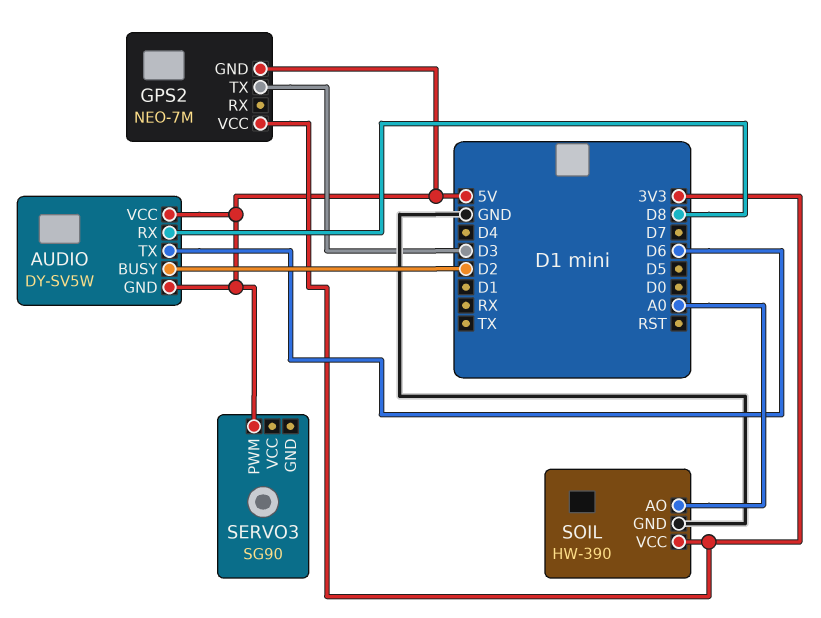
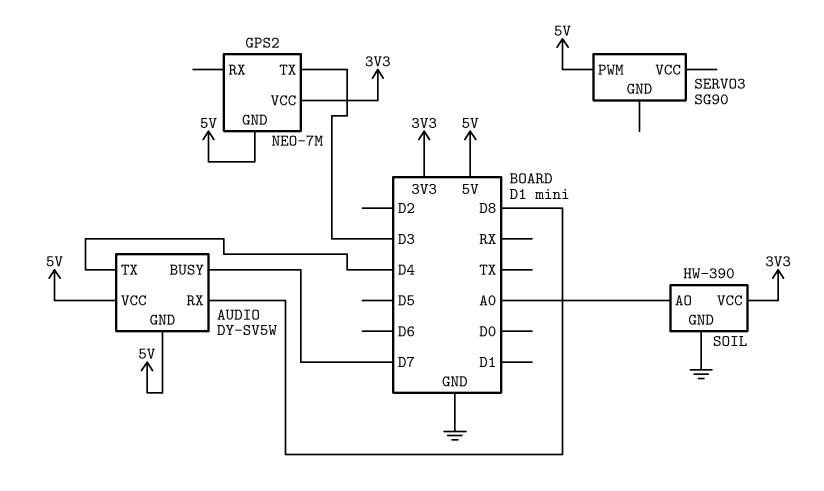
AUDIO pin BUSY: D2 -> D7
AUDIO pin TX: D6 -> D4

